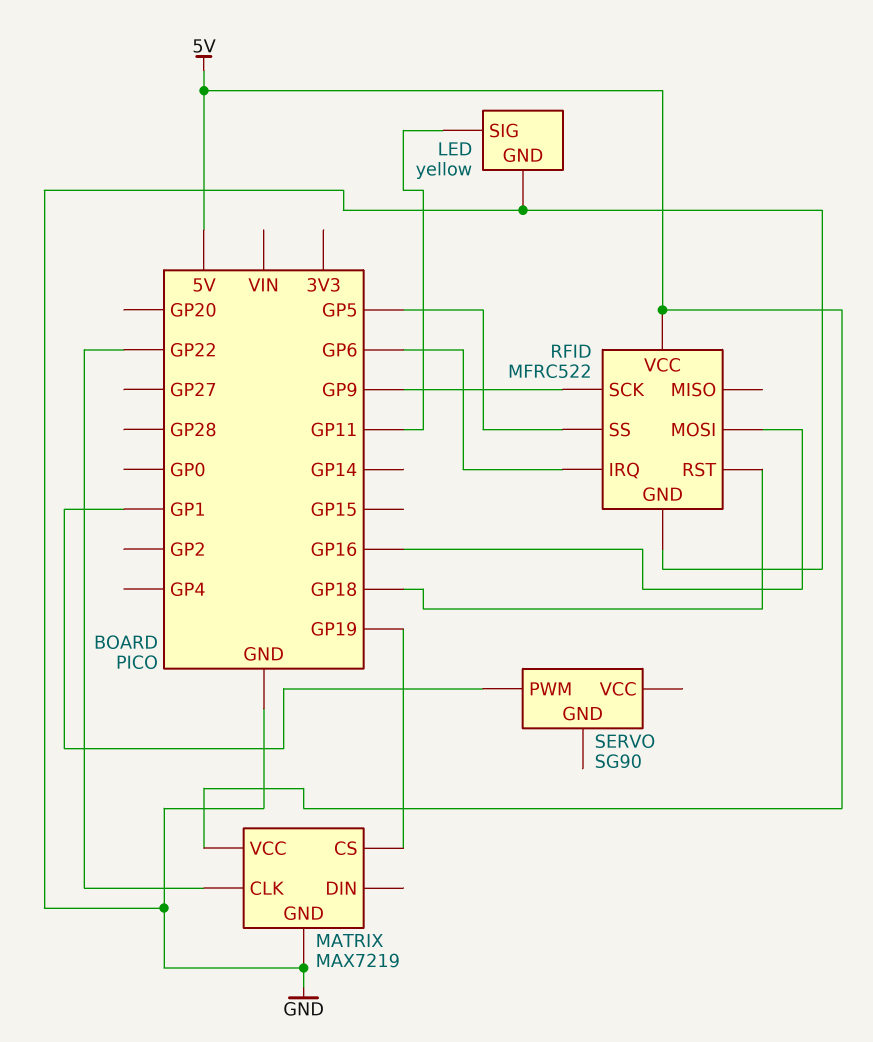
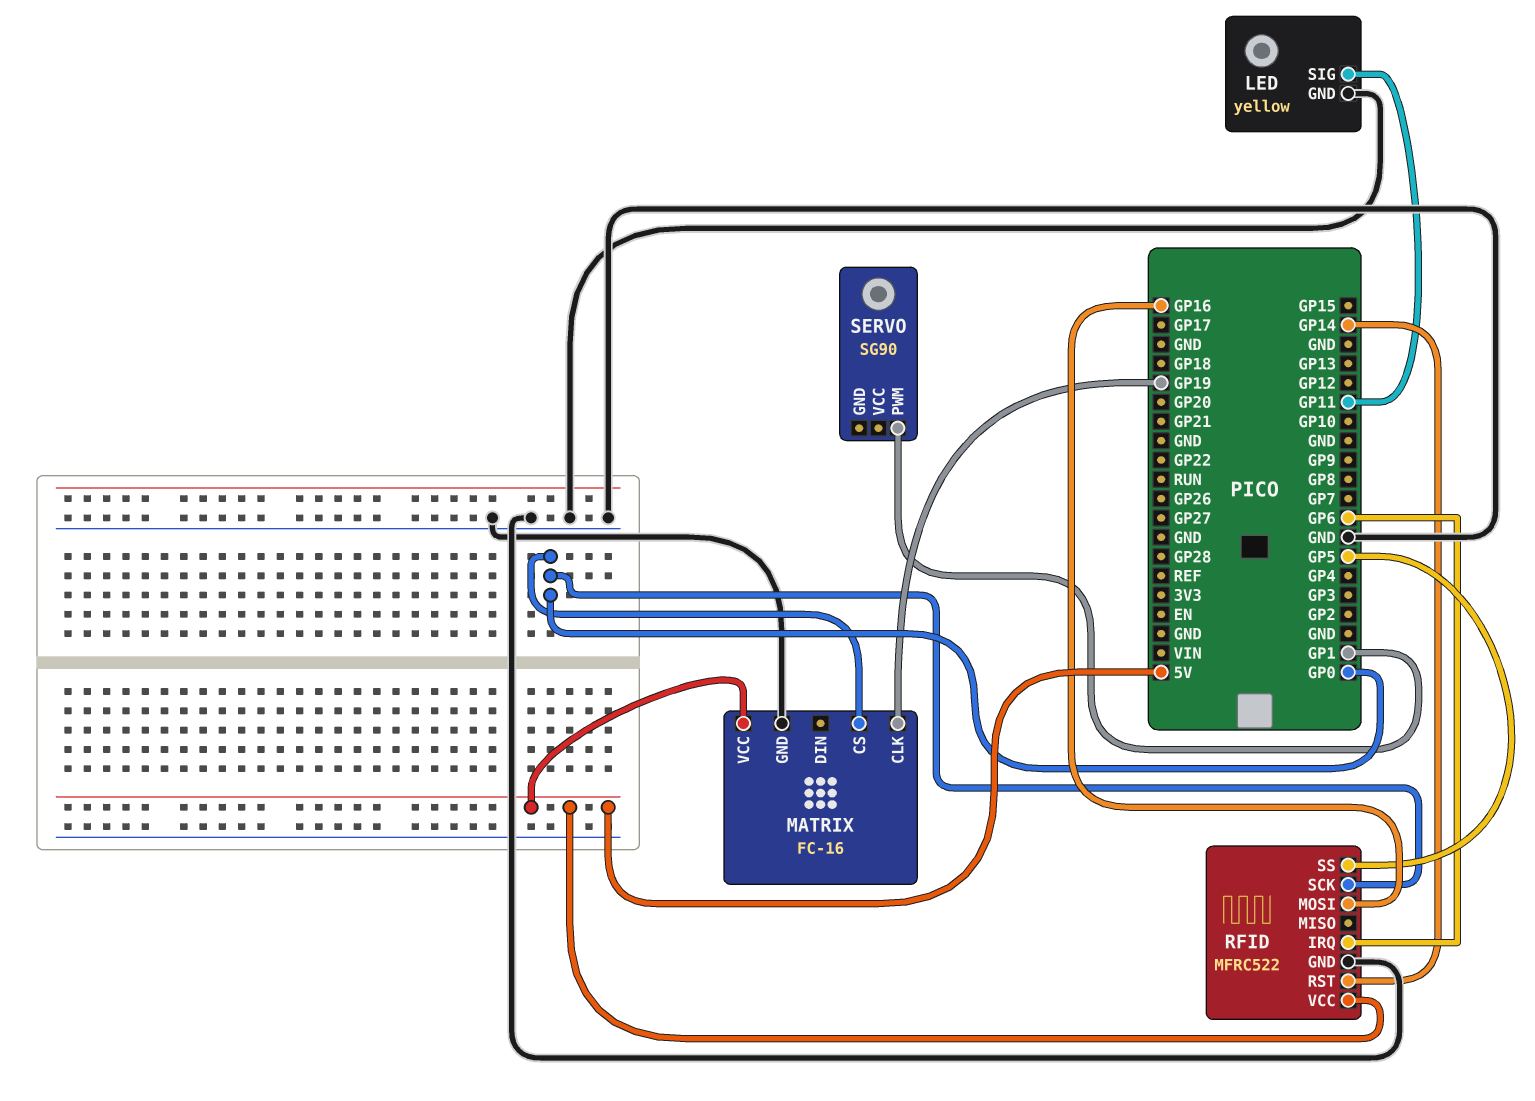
MATRIX: MAX7219 -> FC-16
MATRIX pin CLK: GP22 -> GP19
MATRIX pin CS: GP19 -> GP0
RFID pin RST: GP18 -> GP14
RFID pin SCK: GP9 -> GP0

